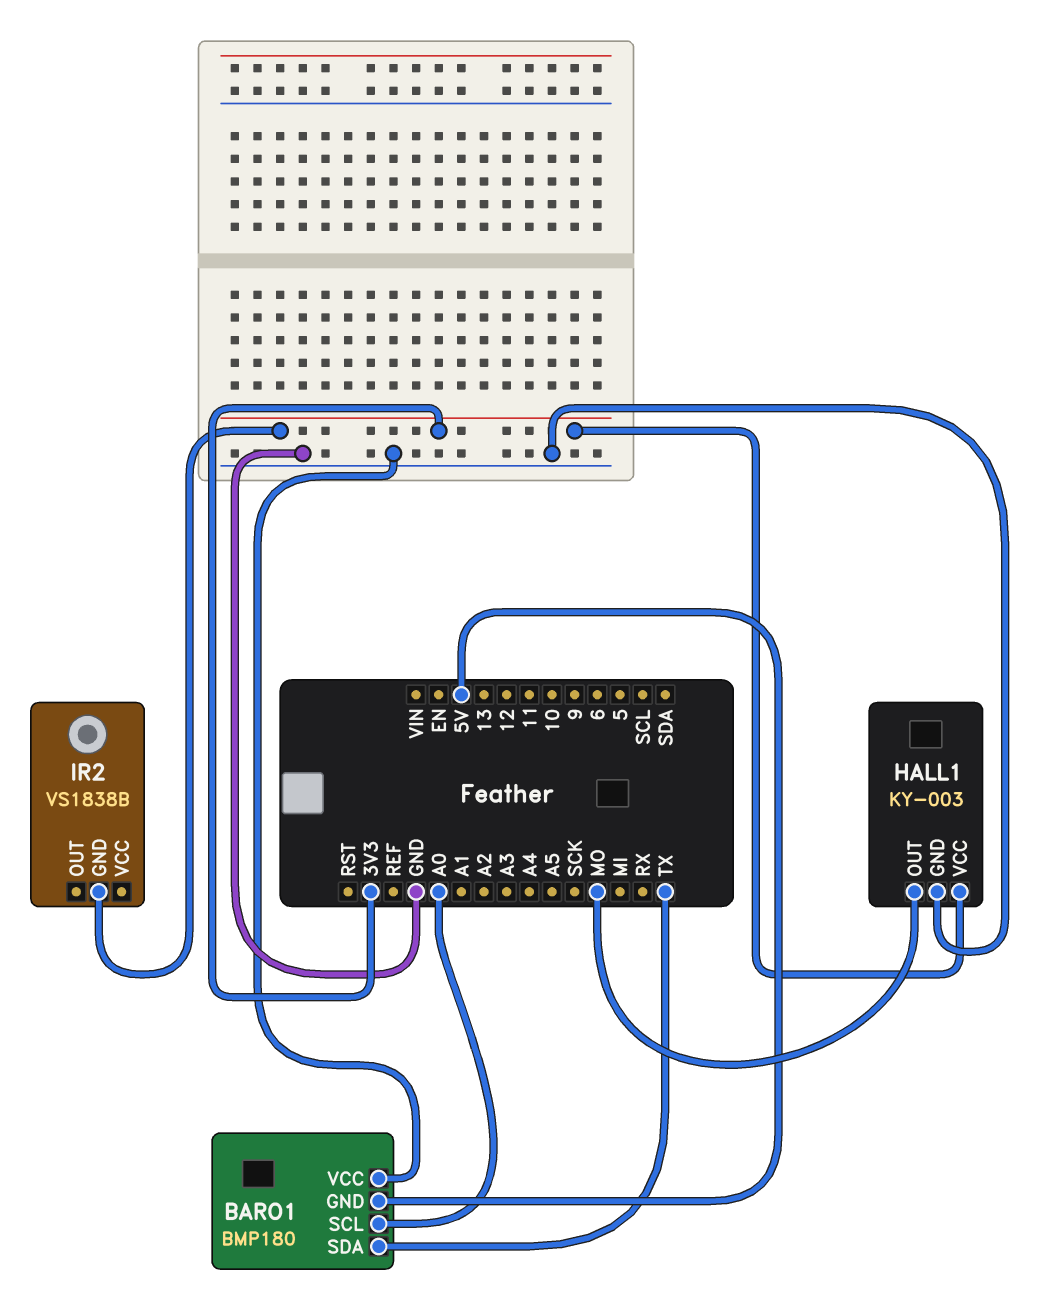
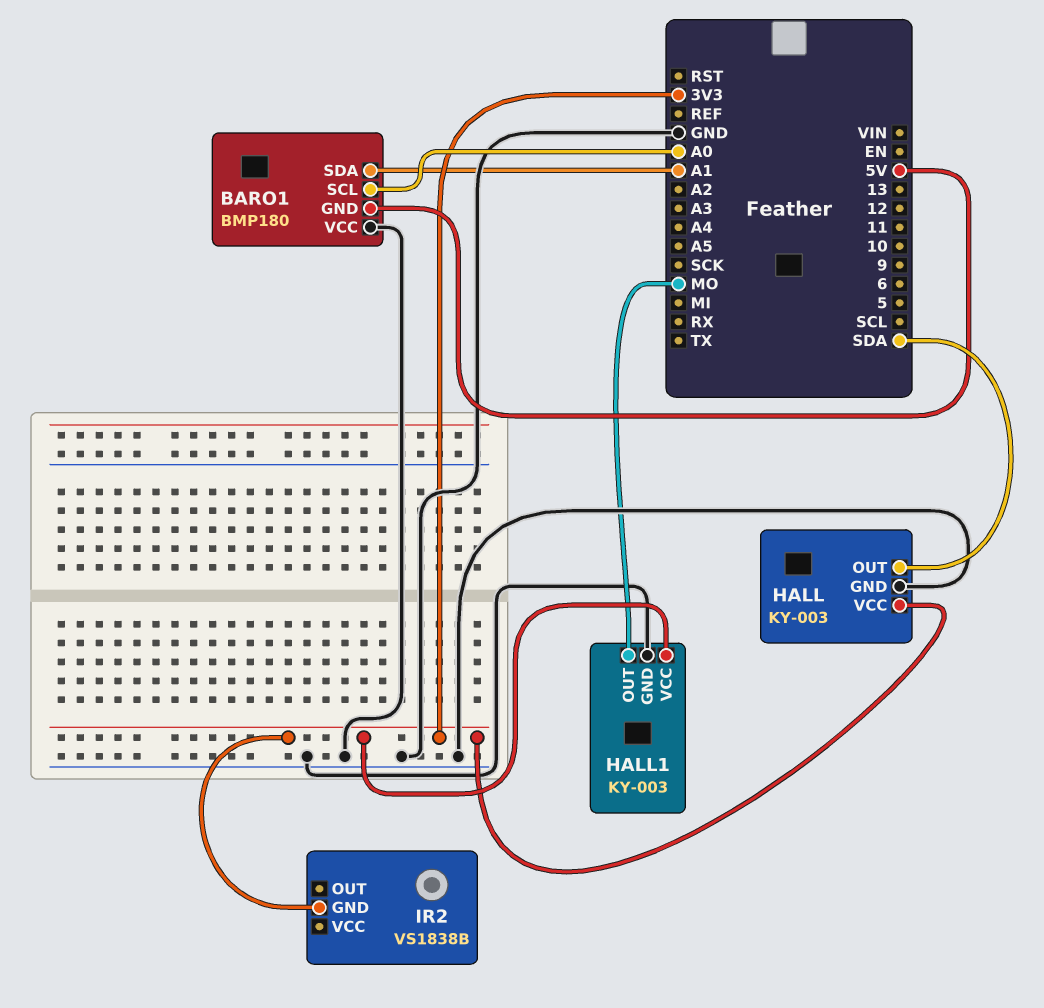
BARO1 pin SDA: TX -> A1
HALL: none -> KY-003
HALL pin GND: none -> GND
HALL pin OUT: none -> SDA
HALL pin VCC: none -> 3V3

